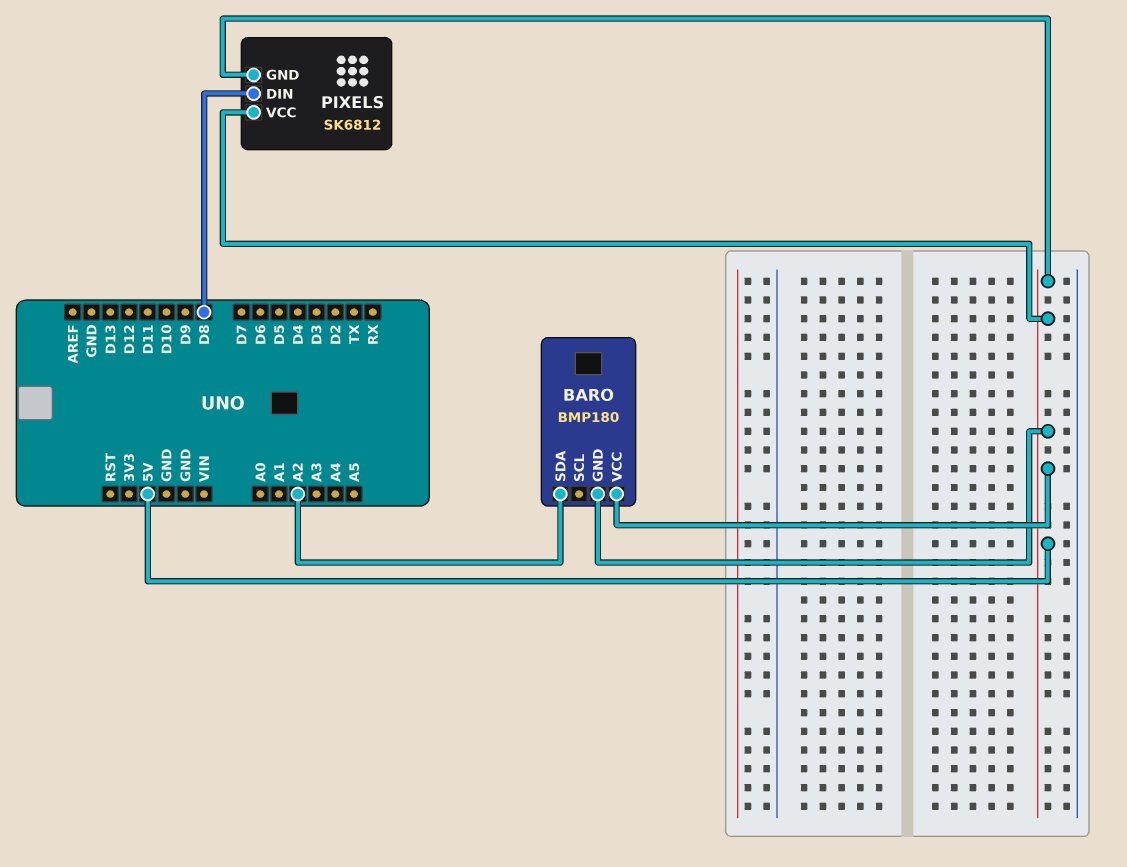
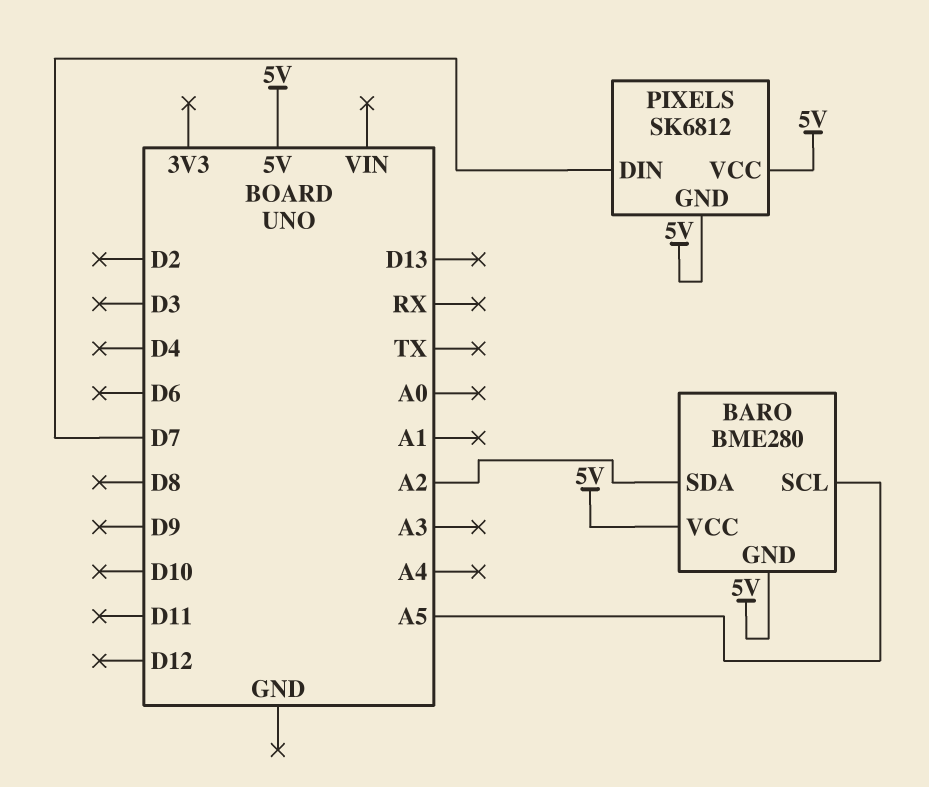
BARO: BMP180 -> BME280
BARO pin SCL: none -> A5
PIXELS pin DIN: D8 -> D7

